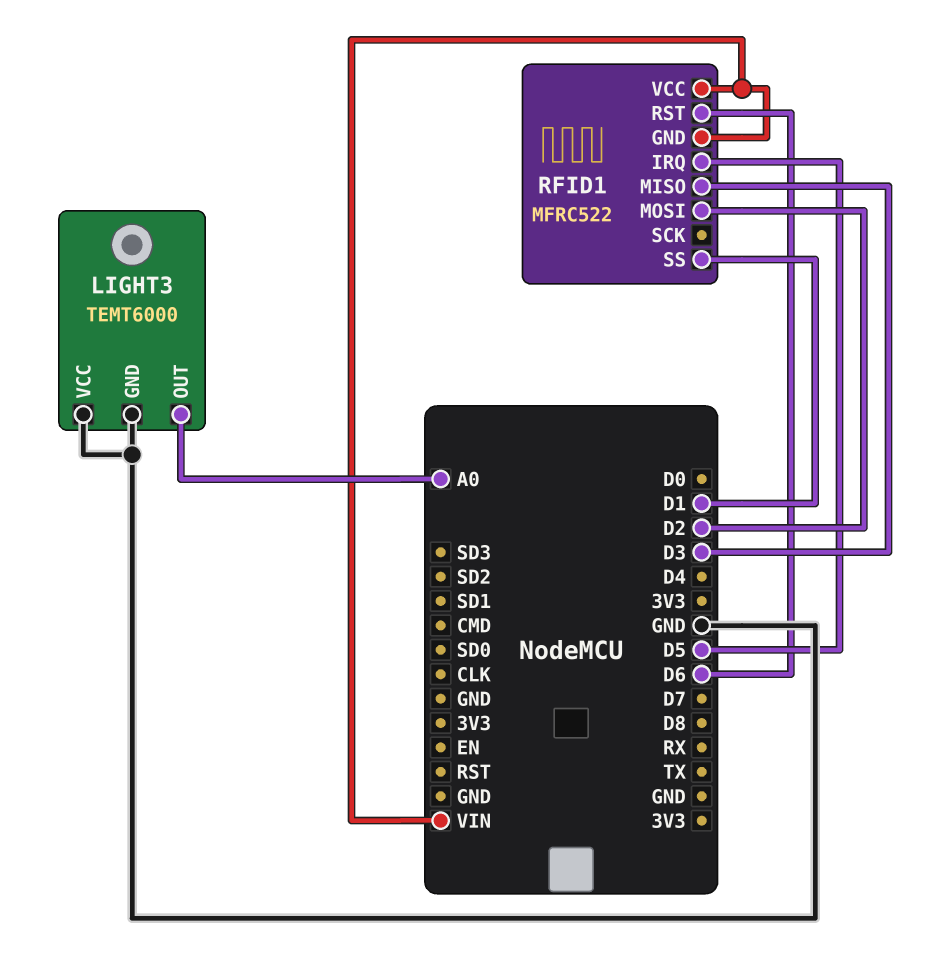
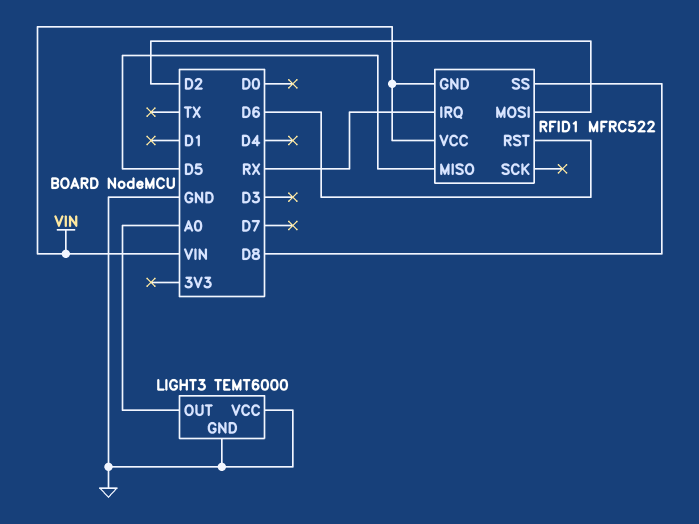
RFID1 pin IRQ: D5 -> RX
RFID1 pin MISO: D3 -> D5
RFID1 pin SS: D1 -> D8

